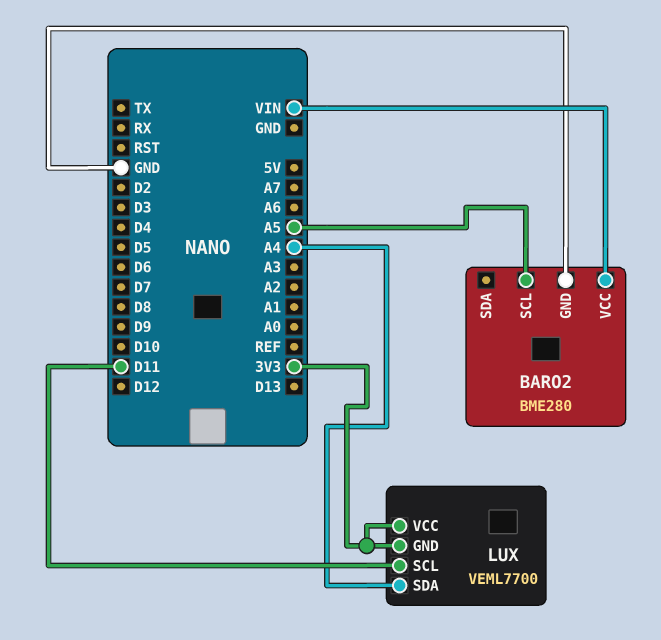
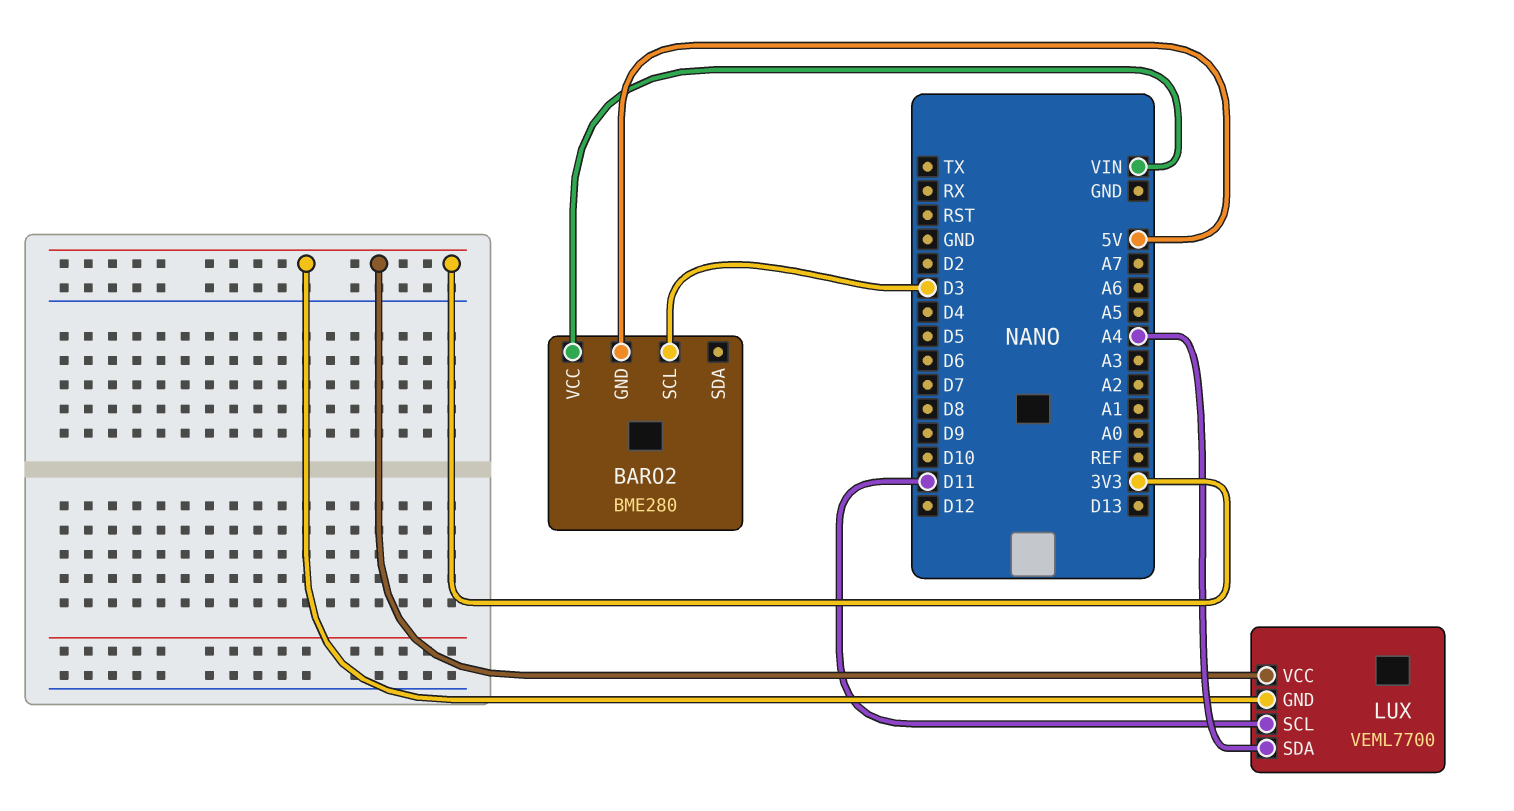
BARO2 pin GND: GND -> 5V
BARO2 pin SCL: A5 -> D3

